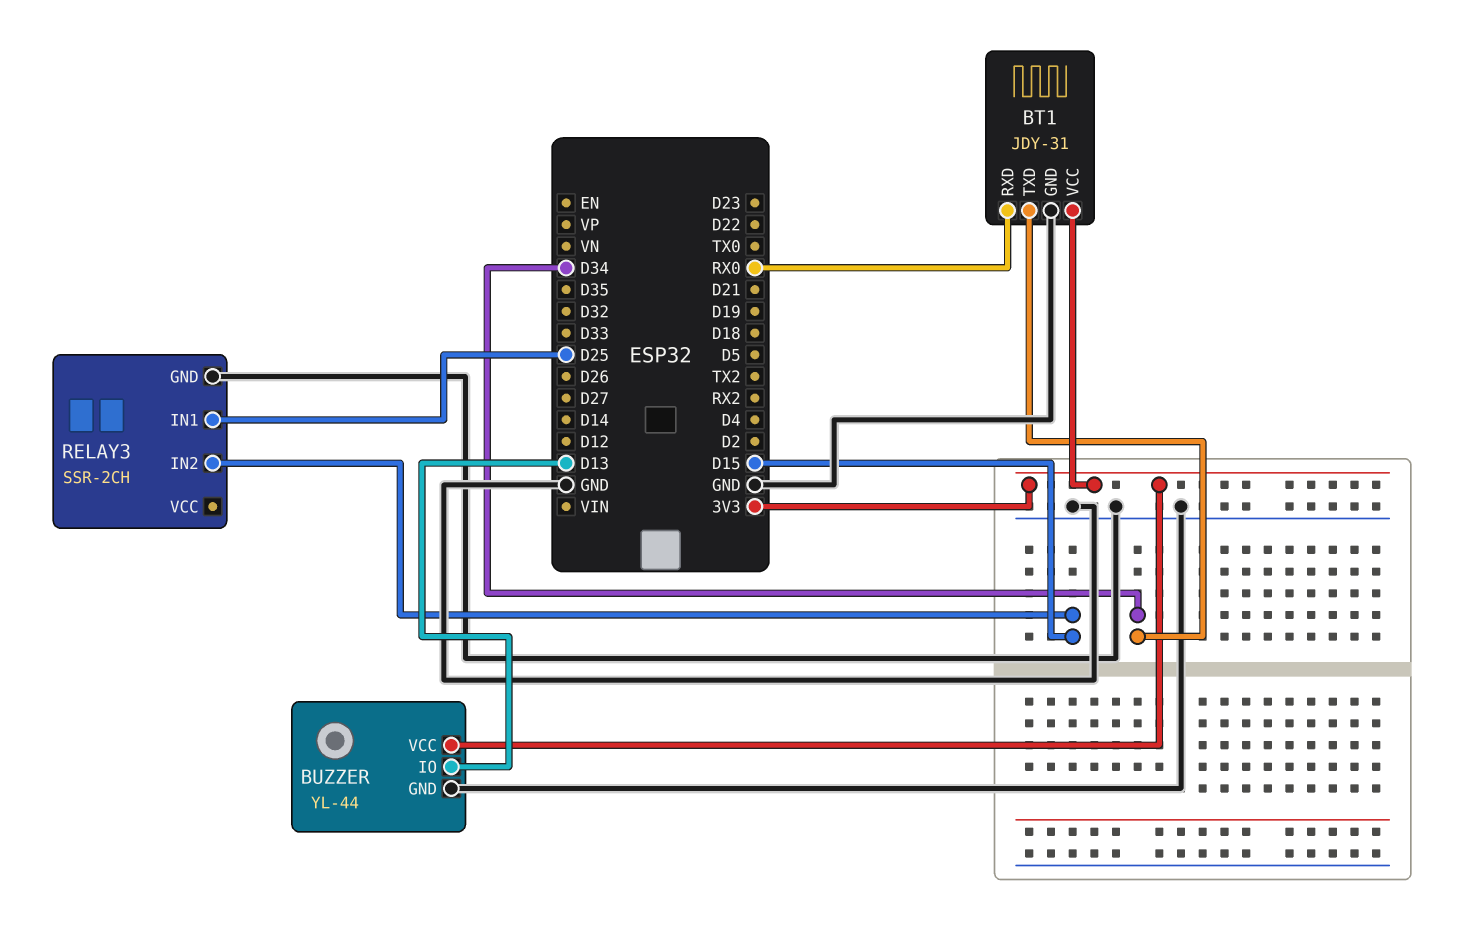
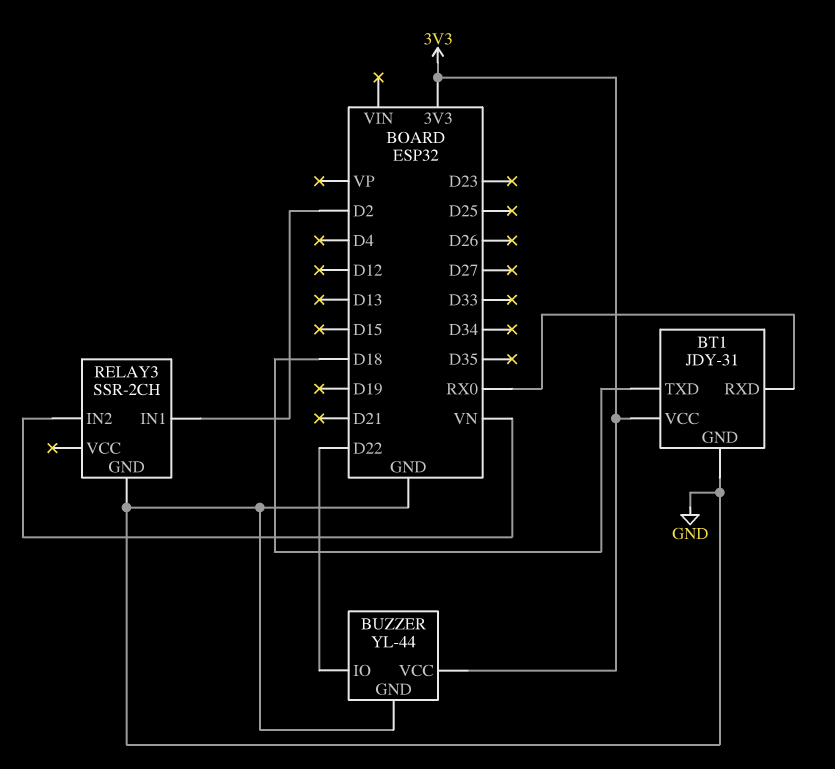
BT1 pin TXD: D34 -> D18
BUZZER pin IO: D13 -> D22
RELAY3 pin IN1: D25 -> D2
RELAY3 pin IN2: D15 -> VN

